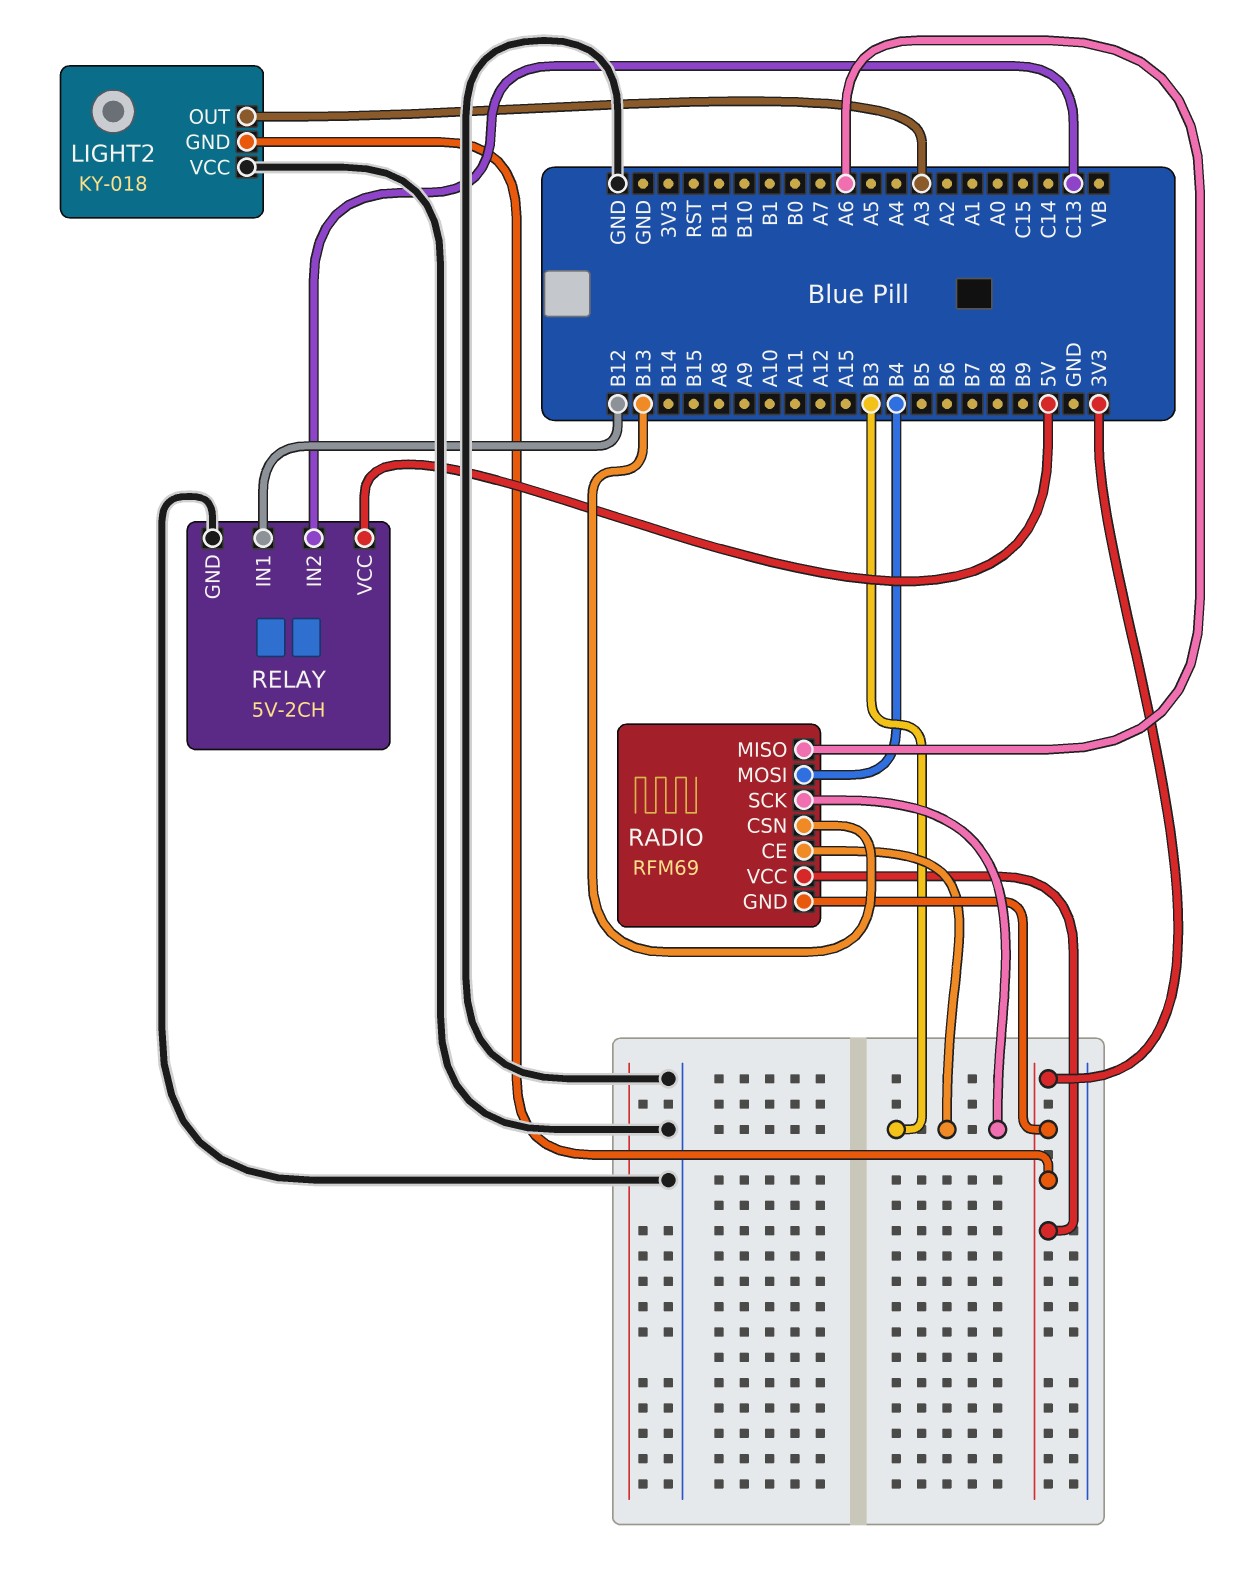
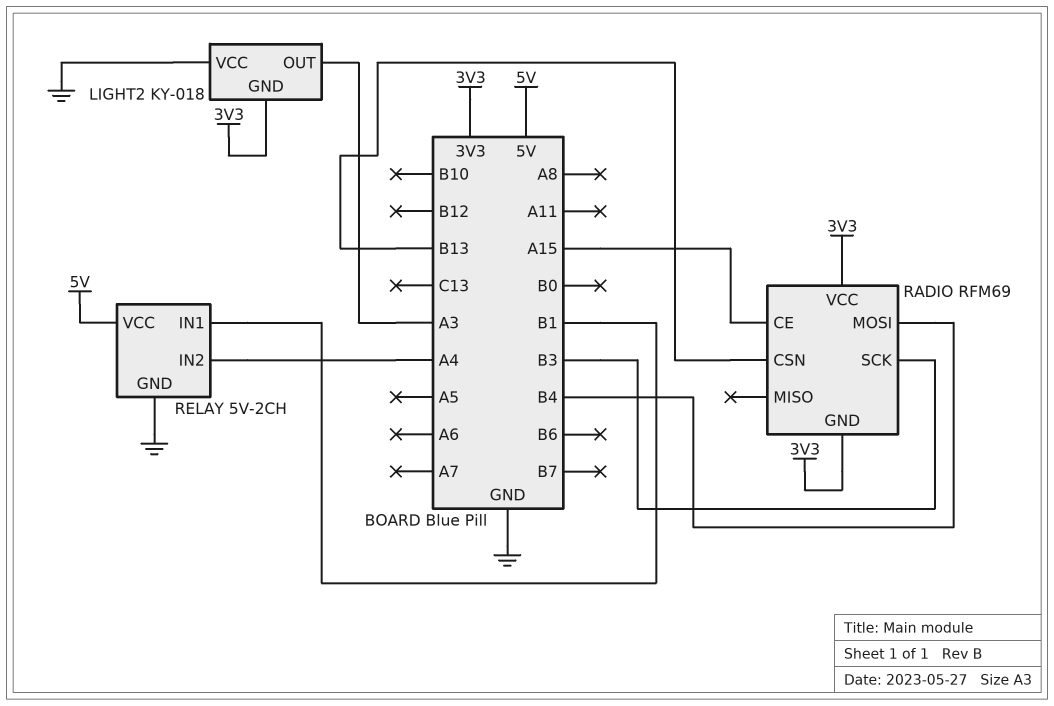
RADIO pin CE: B3 -> A15
RADIO pin MISO: A6 -> none
RELAY pin IN1: B12 -> B1
RELAY pin IN2: C13 -> A4

